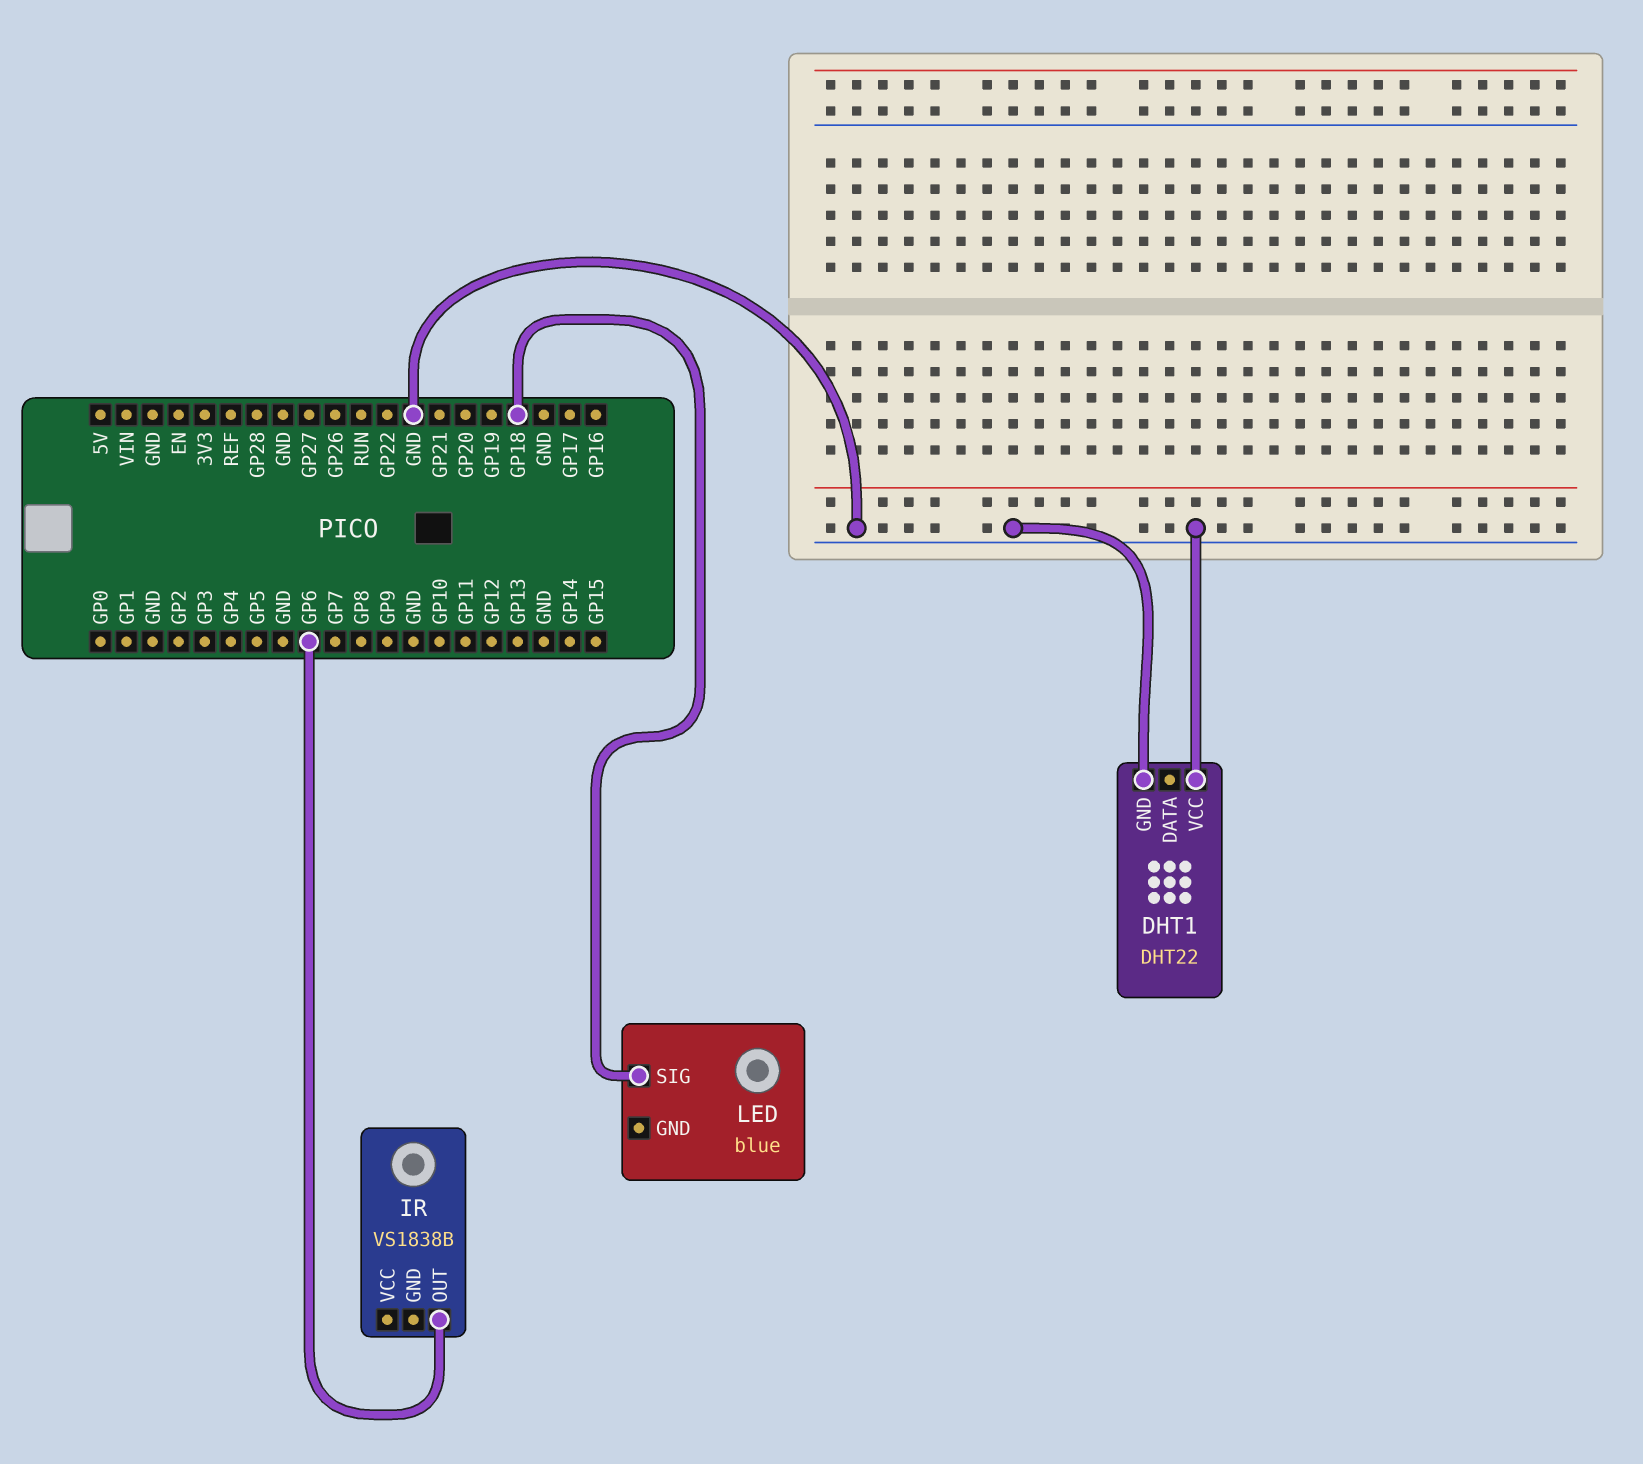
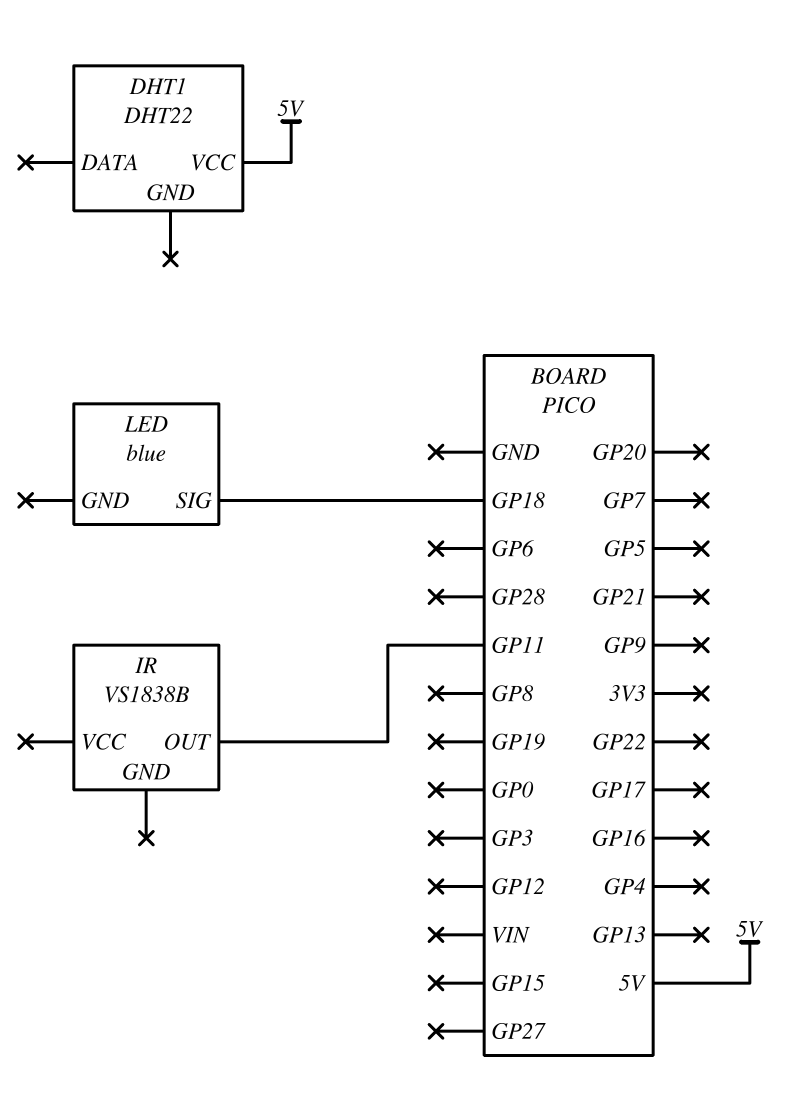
DHT1 pin GND: GND -> none
DHT1 pin VCC: GND -> 5V
IR pin OUT: GP6 -> GP11

